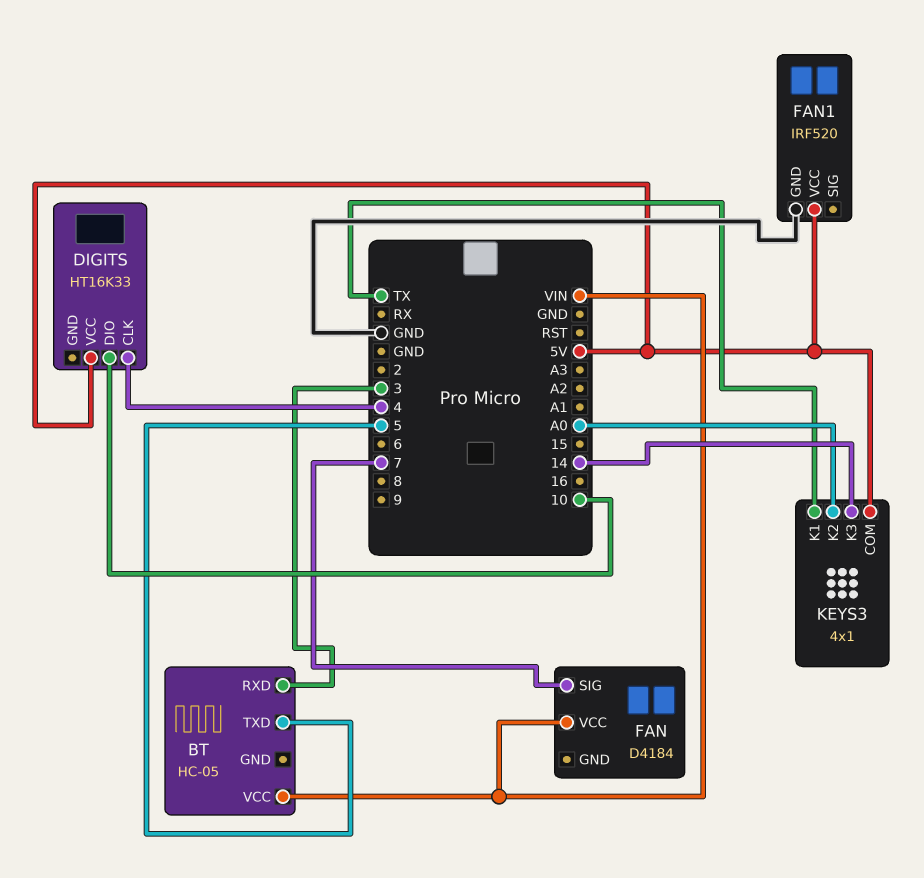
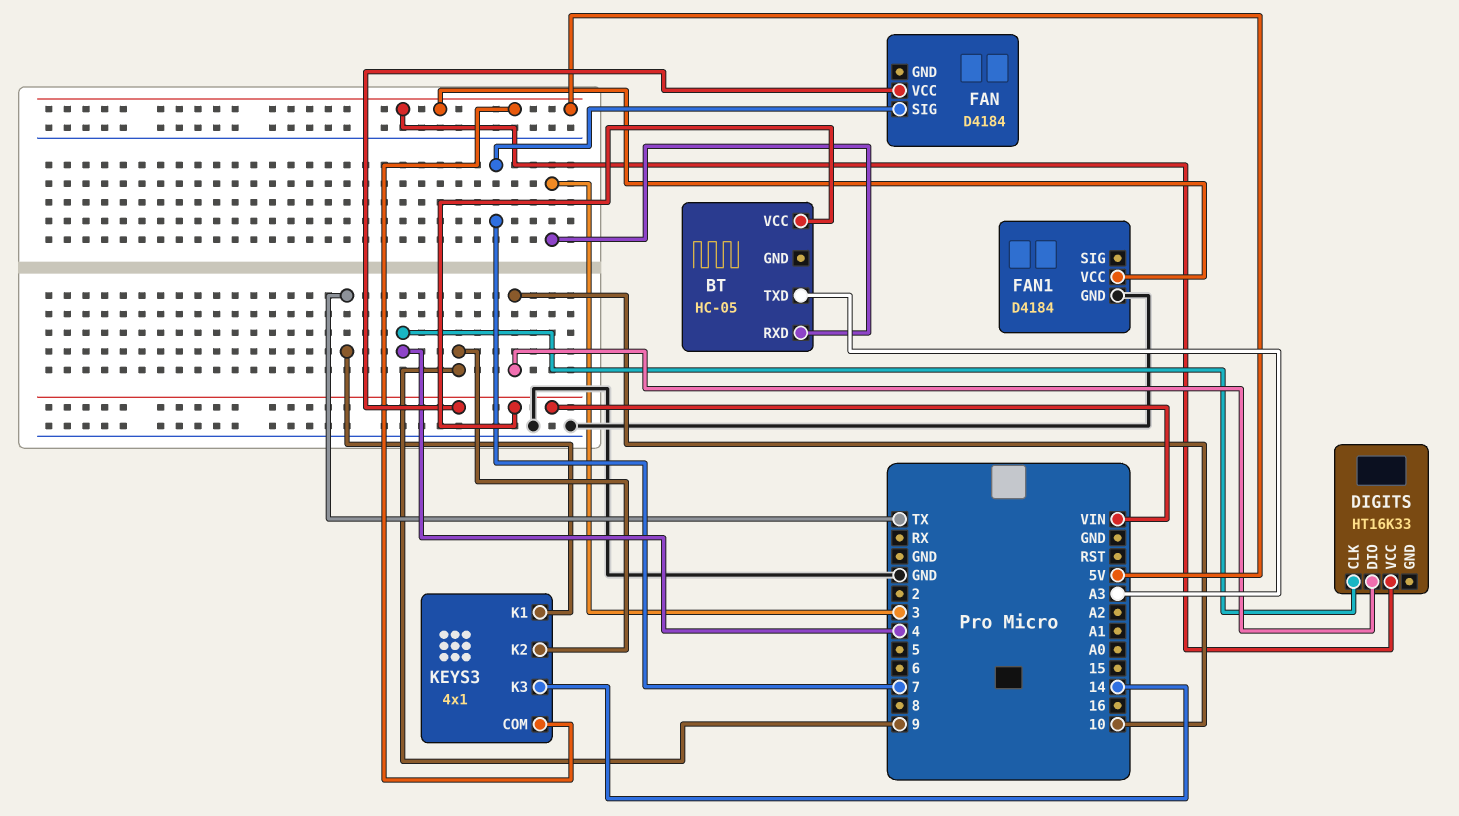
BT pin TXD: 5 -> A3
FAN1: IRF520 -> D4184
KEYS3 pin K2: A0 -> 9

